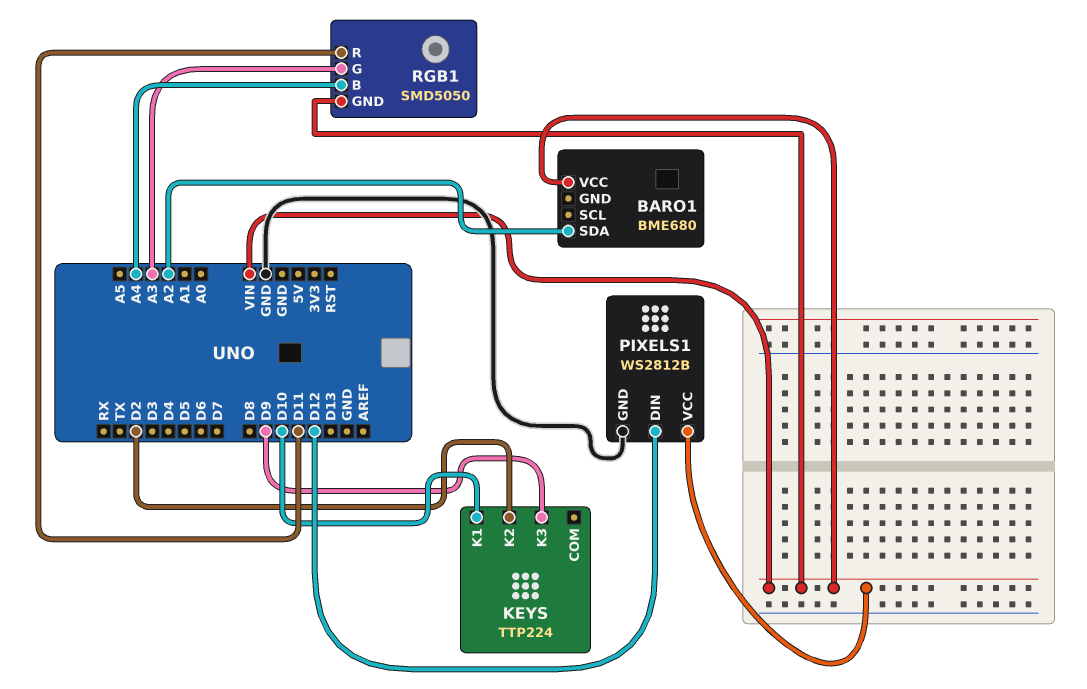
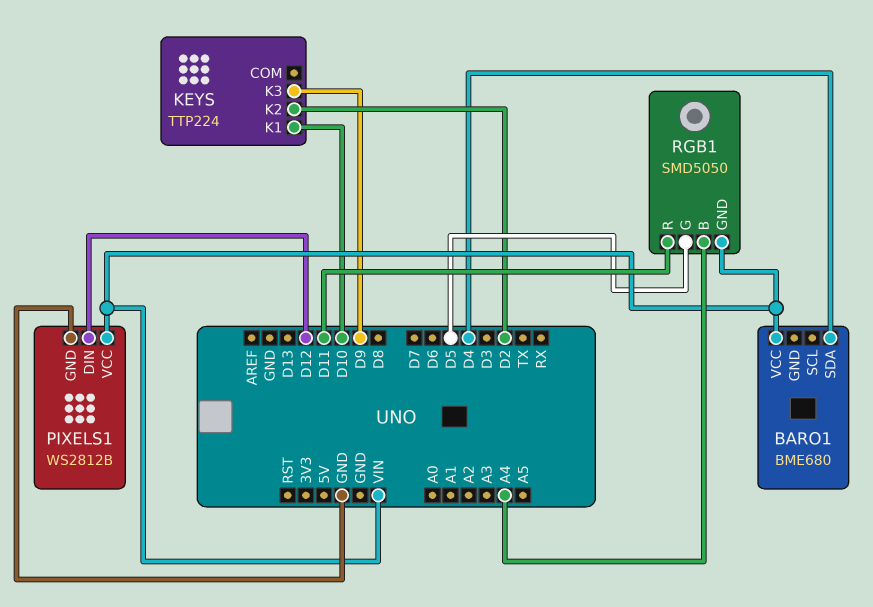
BARO1 pin SDA: A2 -> D4
RGB1 pin G: A3 -> D5

